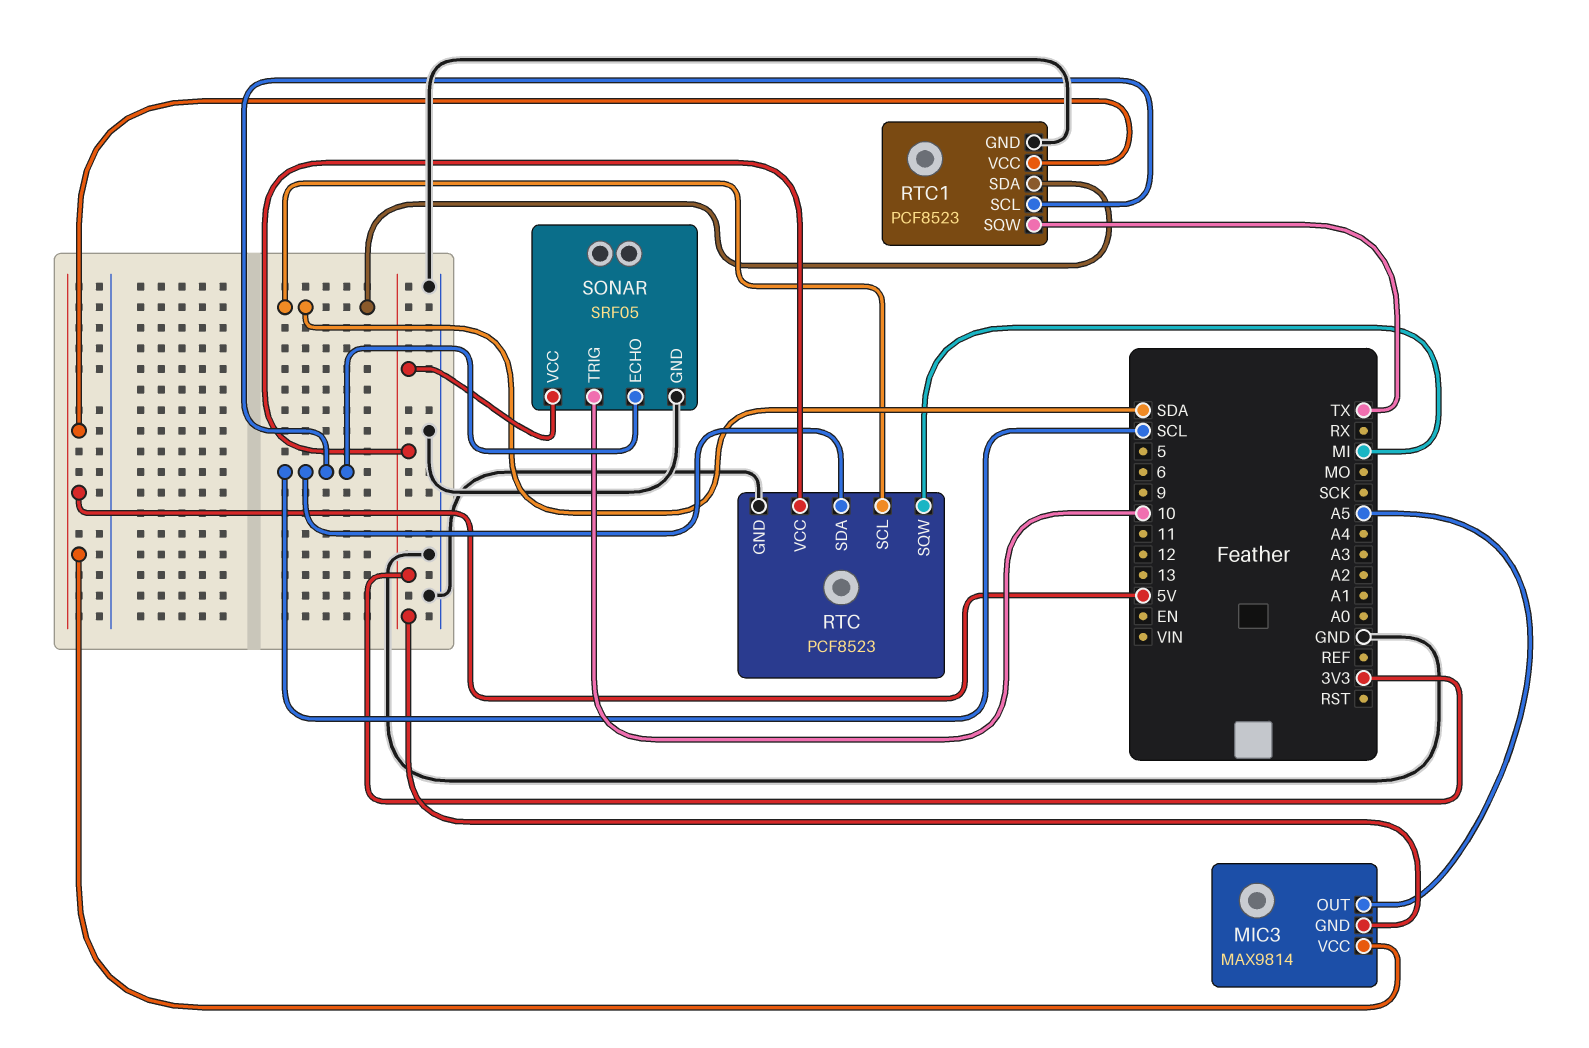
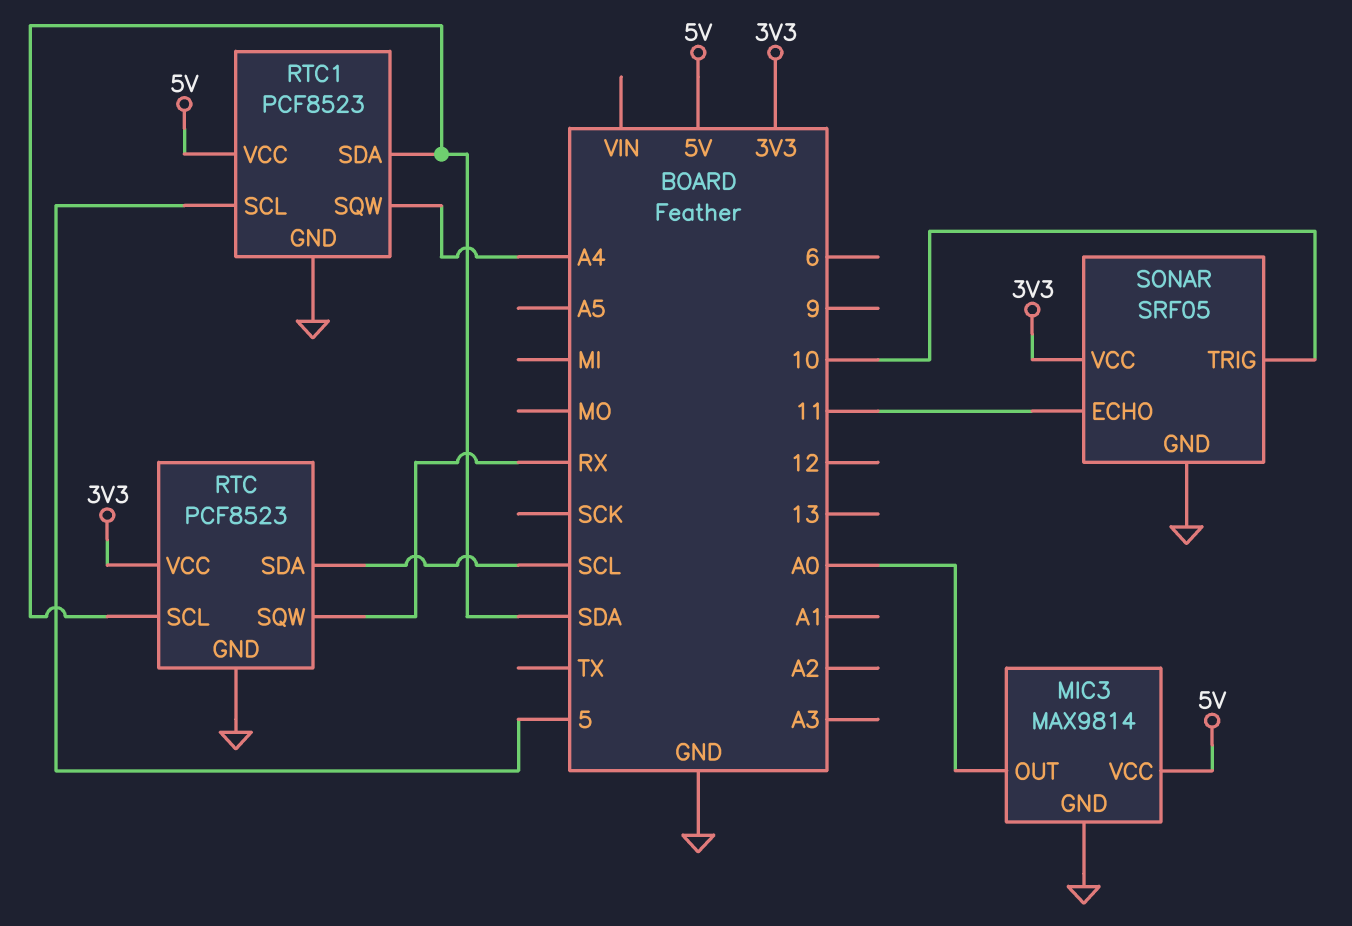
MIC3 pin GND: 3V3 -> GND
MIC3 pin OUT: A5 -> A0
RTC pin SQW: MI -> RX
RTC1 pin SCL: SCL -> 5
RTC1 pin SQW: TX -> A4
SONAR pin ECHO: SCL -> 11

